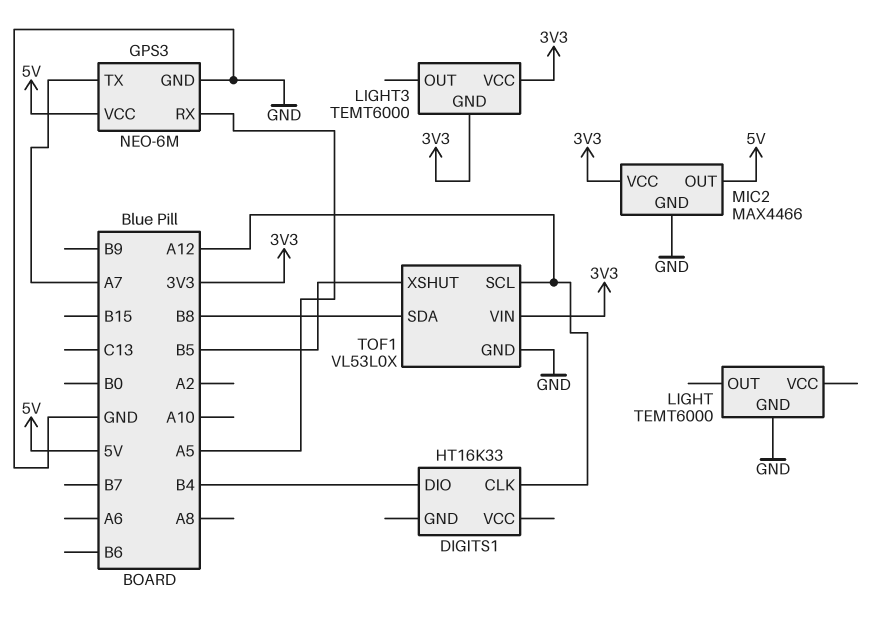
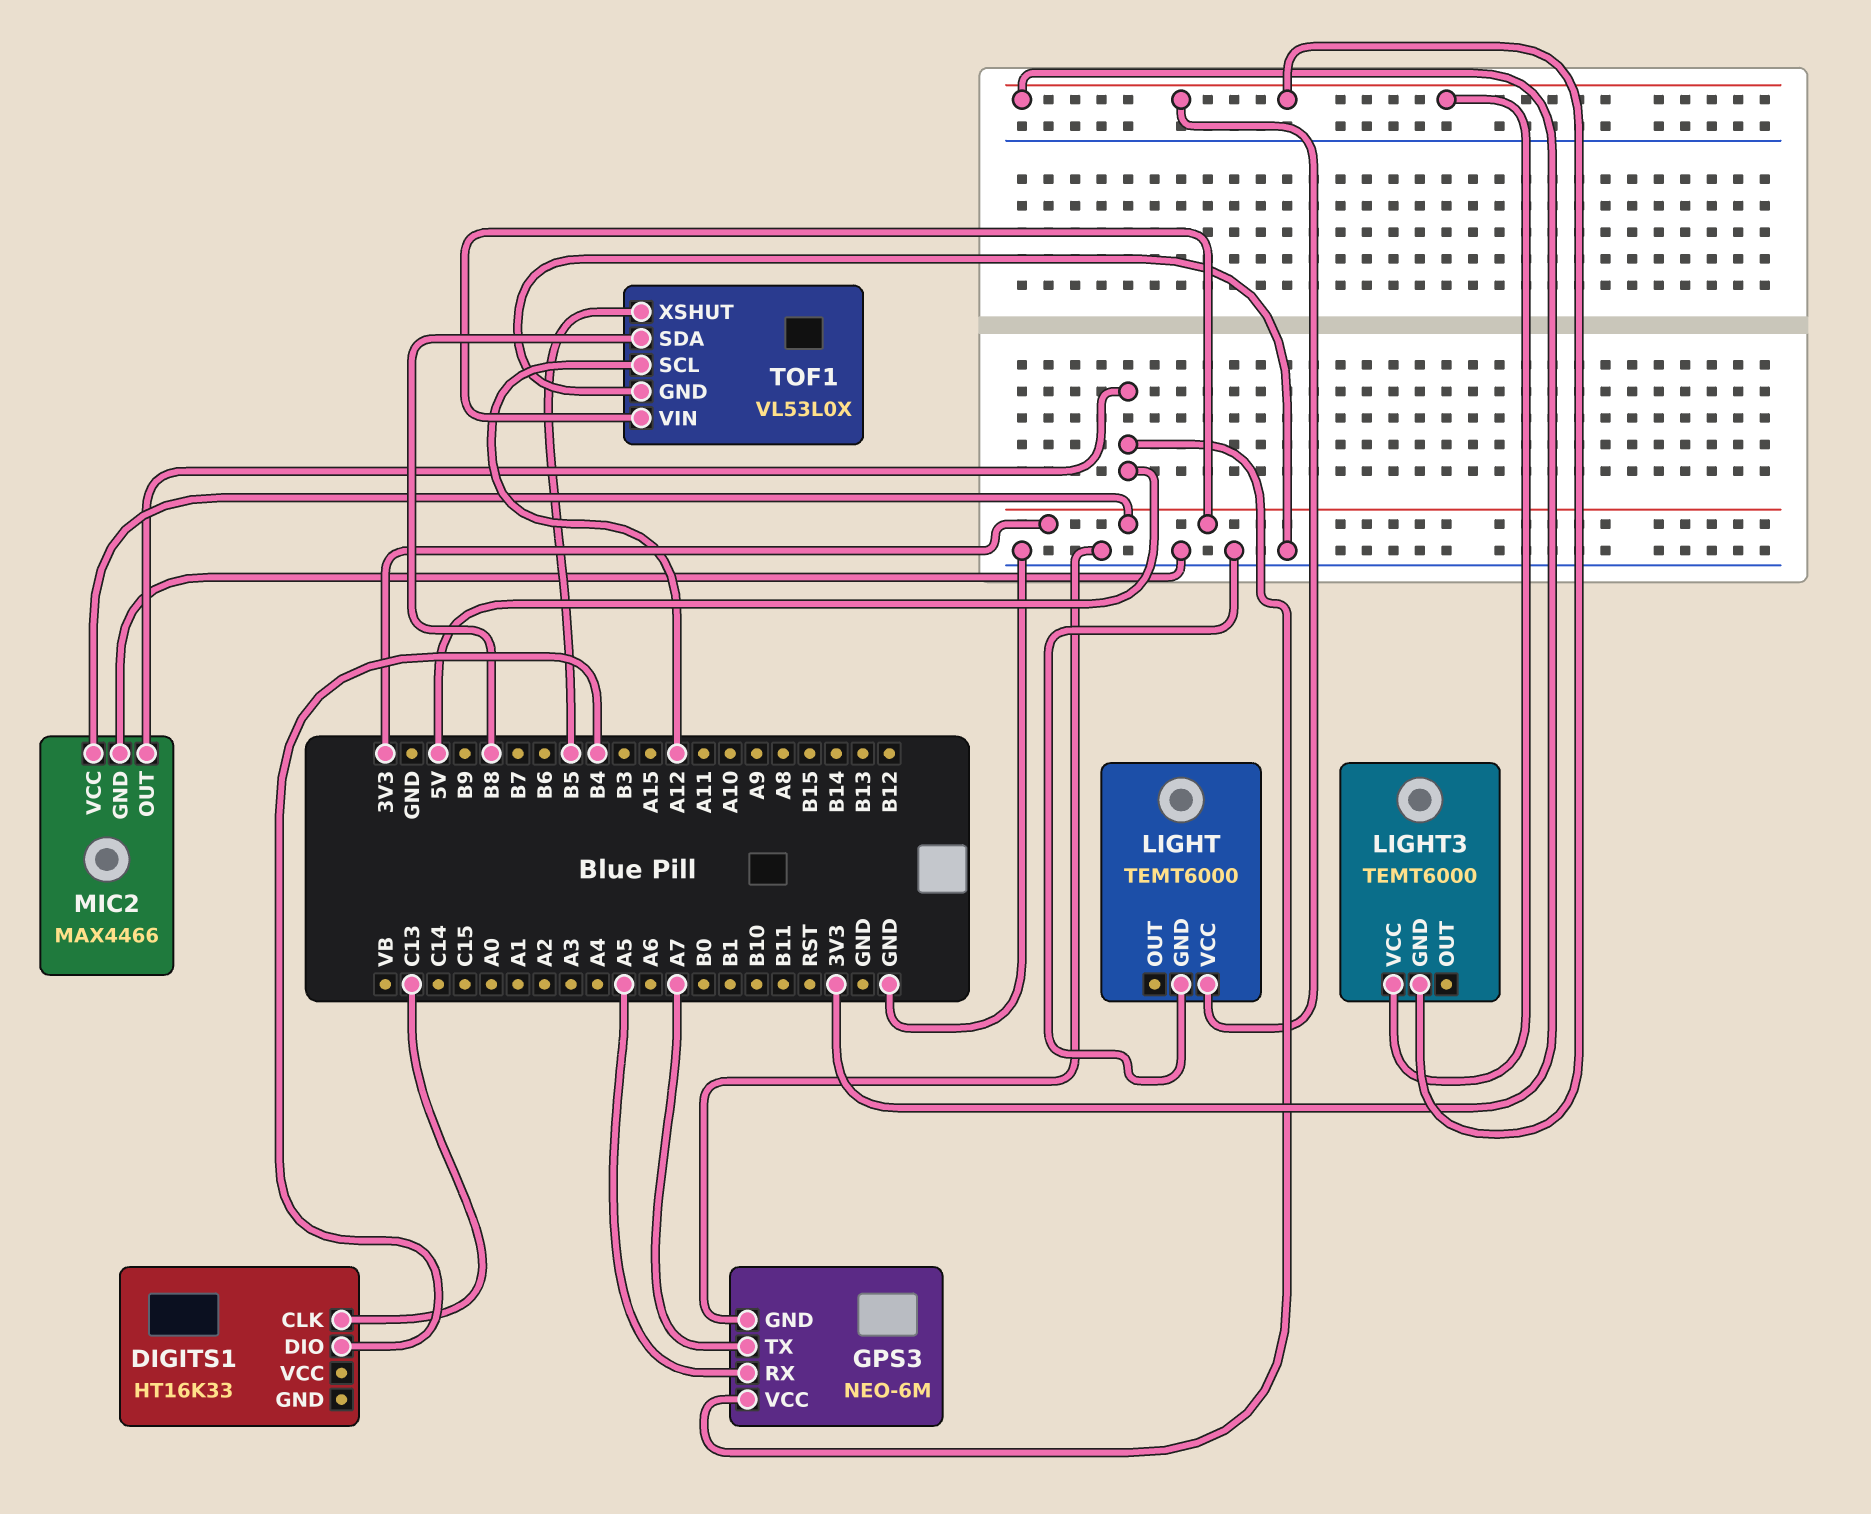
DIGITS1 pin CLK: A12 -> C13
LIGHT pin VCC: none -> 3V3

